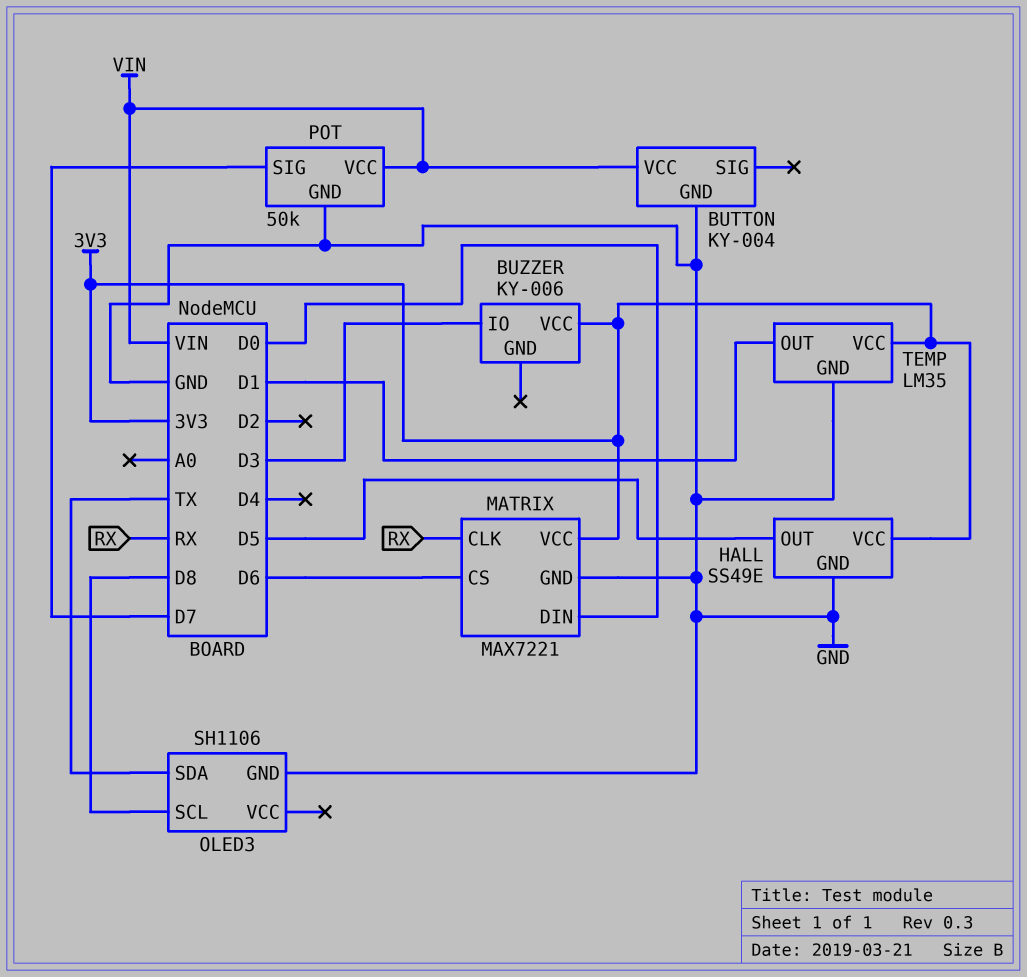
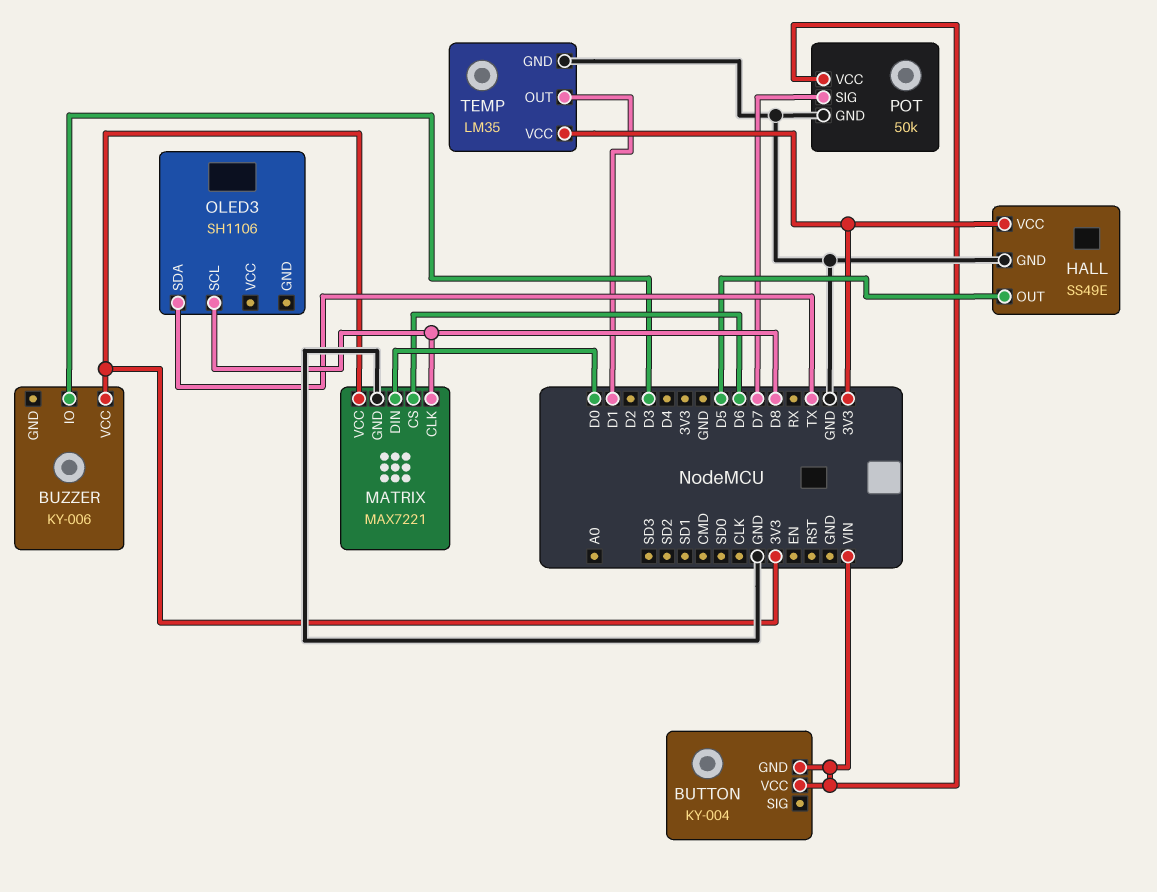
BUTTON pin GND: GND -> VIN
MATRIX pin CLK: RX -> D8
OLED3 pin GND: GND -> none

